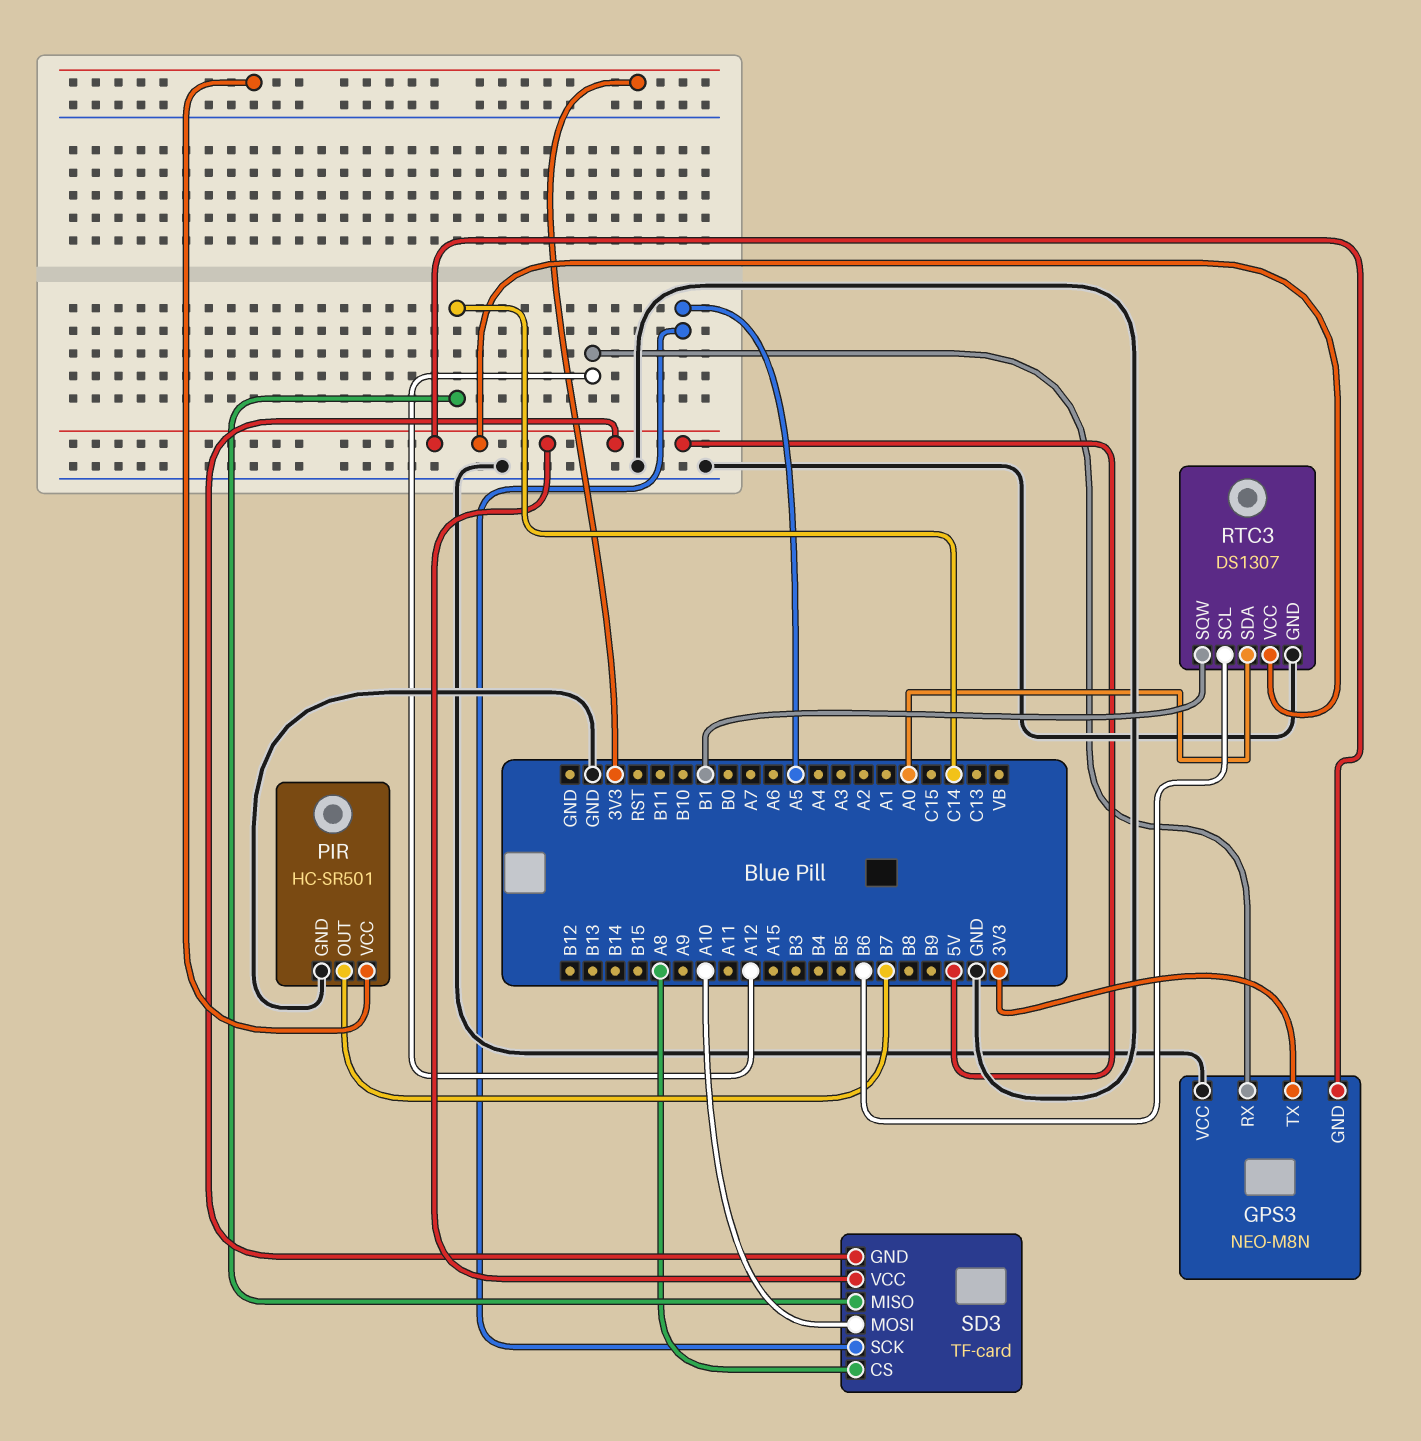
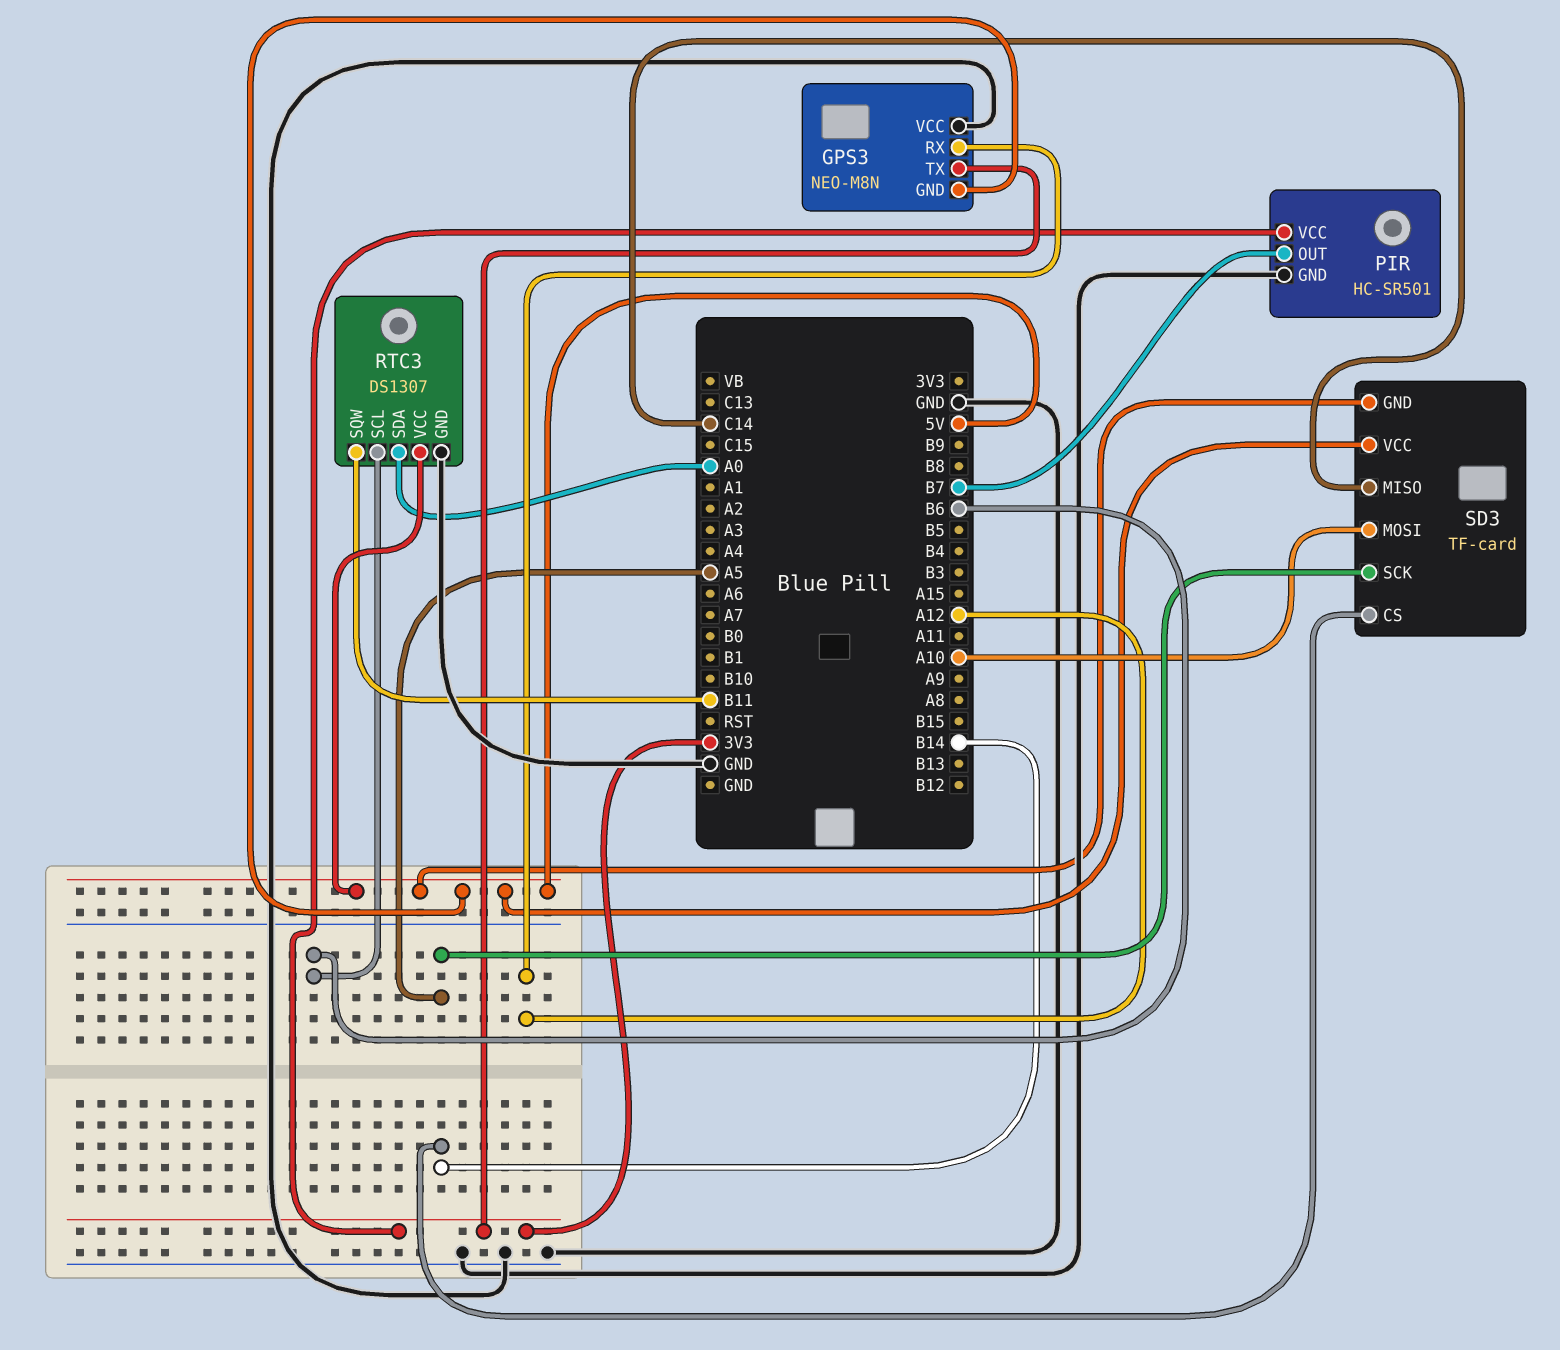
RTC3 pin SQW: B1 -> B11
SD3 pin CS: A8 -> B14

